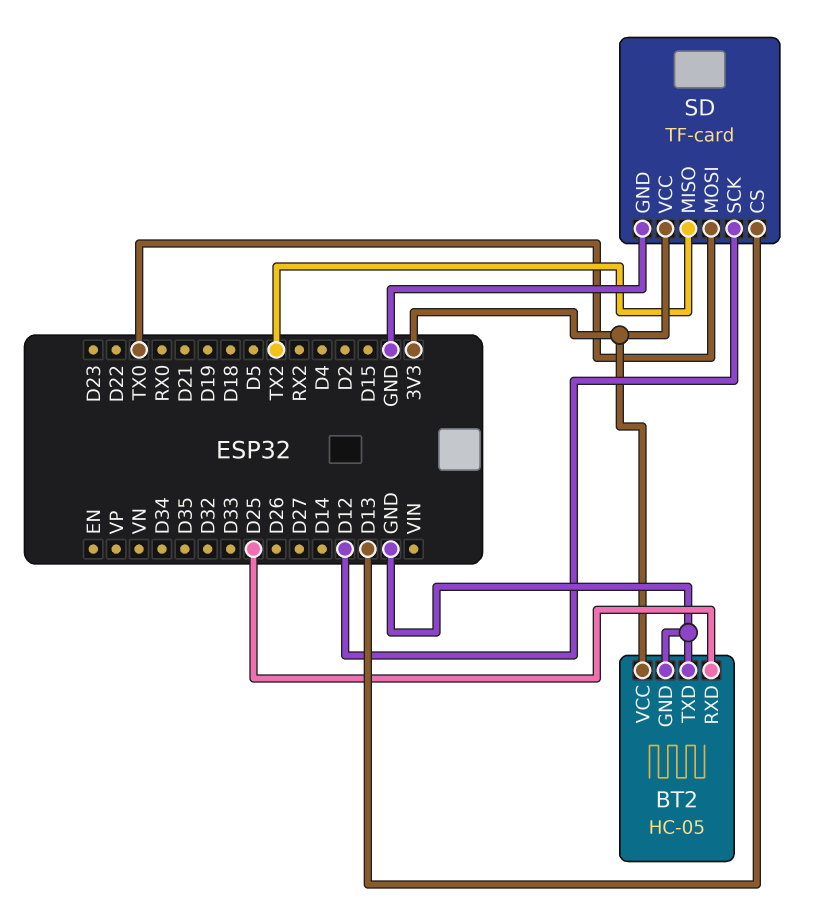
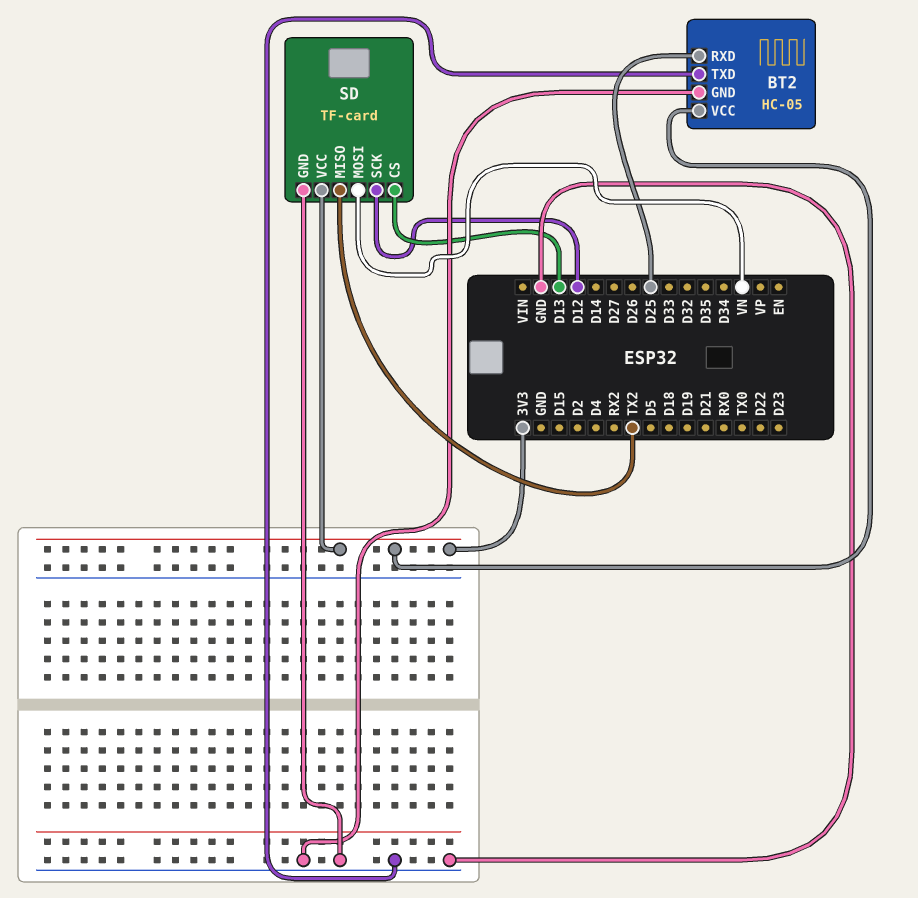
SD pin MOSI: TX0 -> VN

